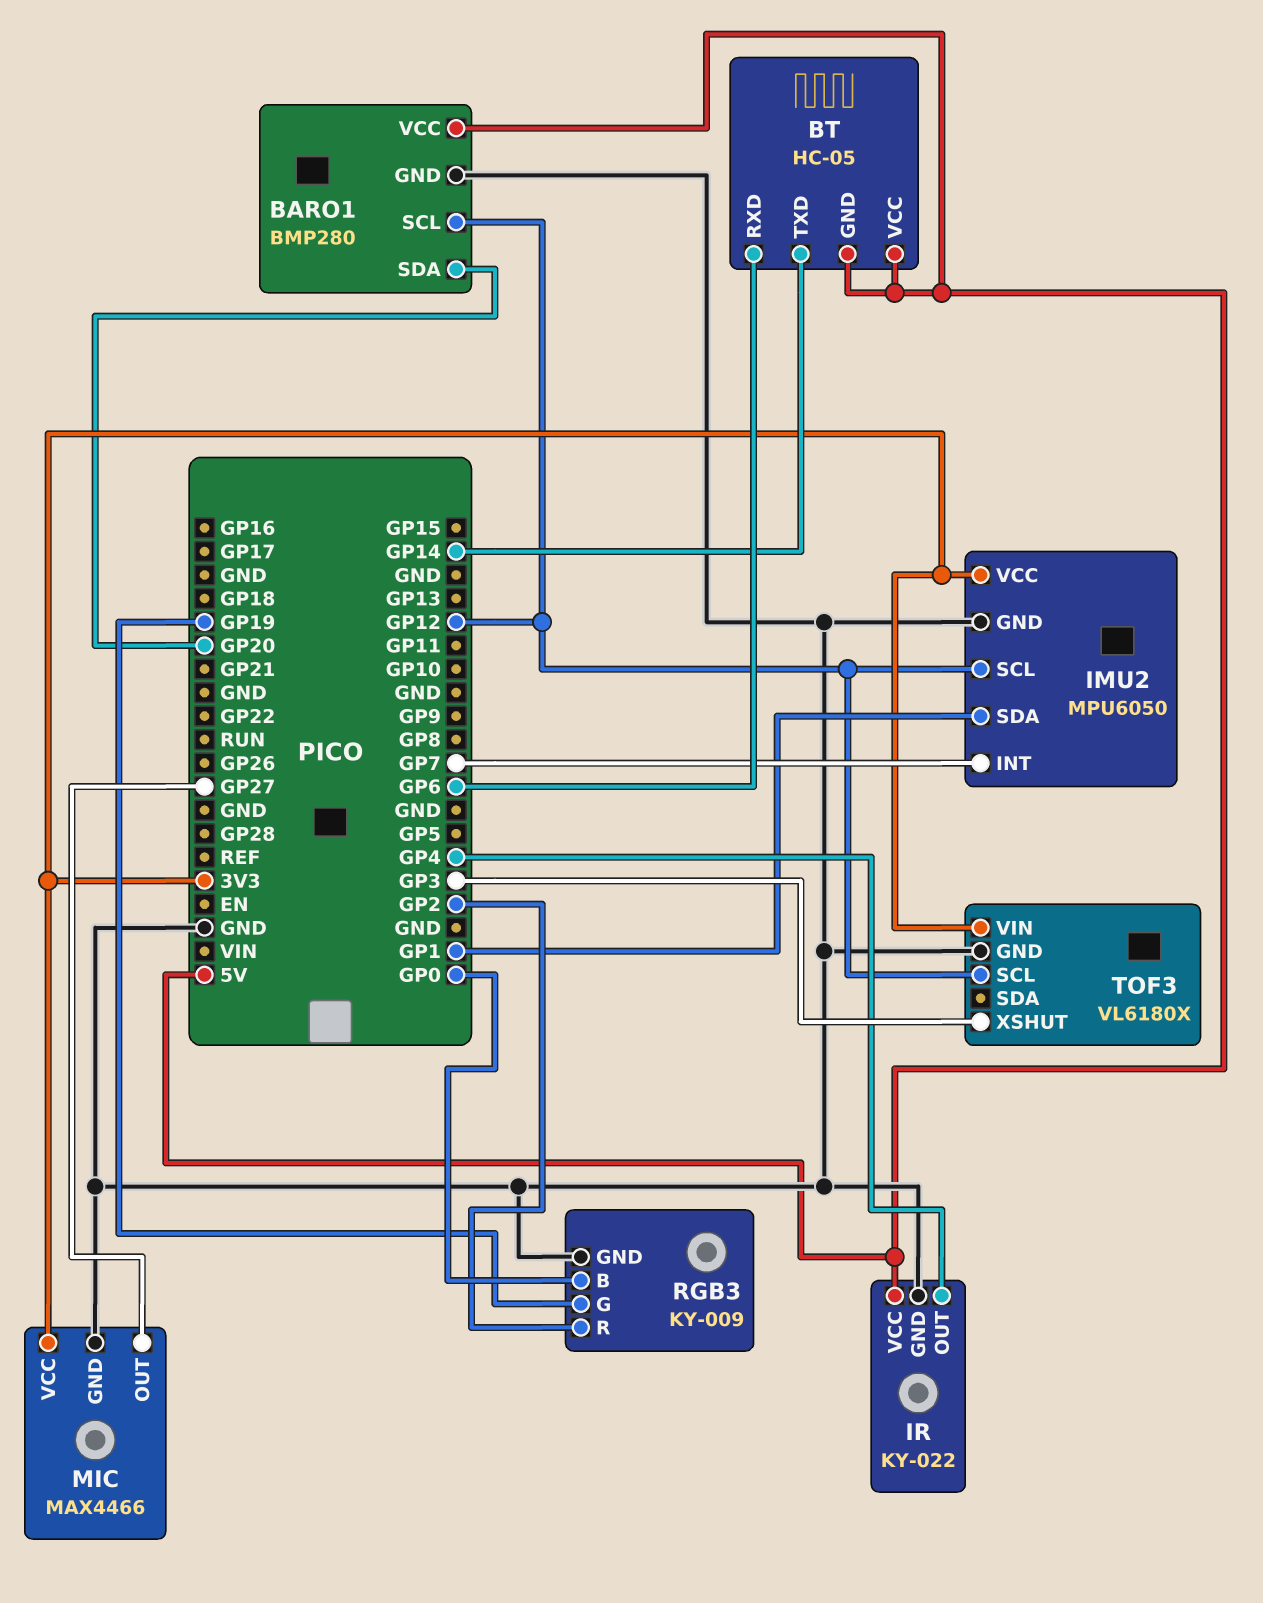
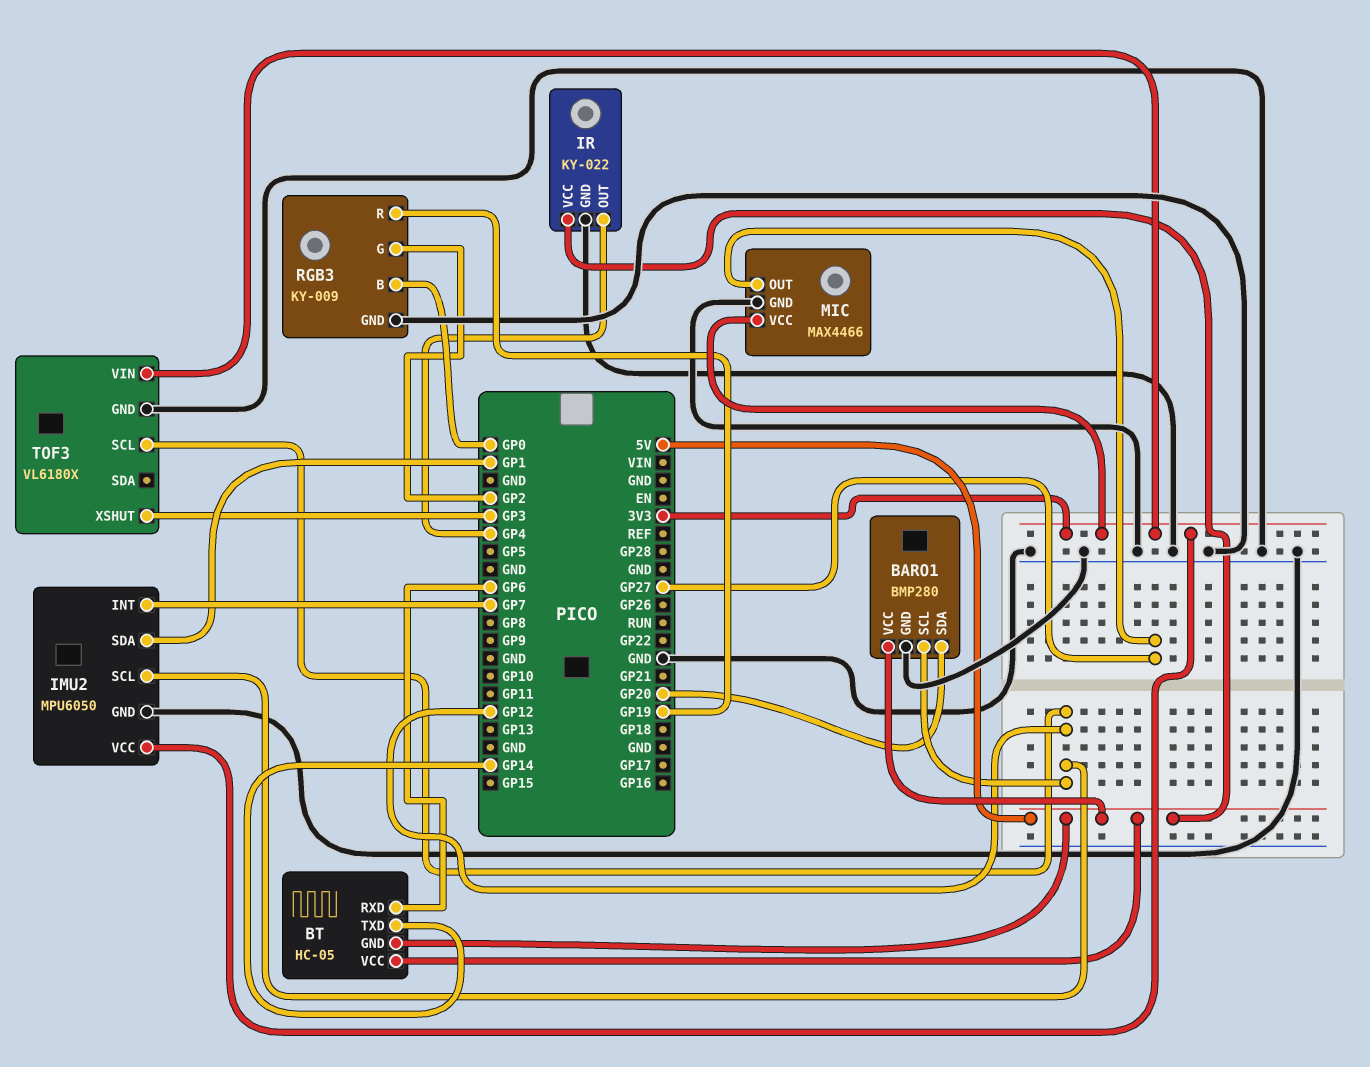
RGB3 pin G: GP19 -> GP2
RGB3 pin R: GP2 -> GP19

